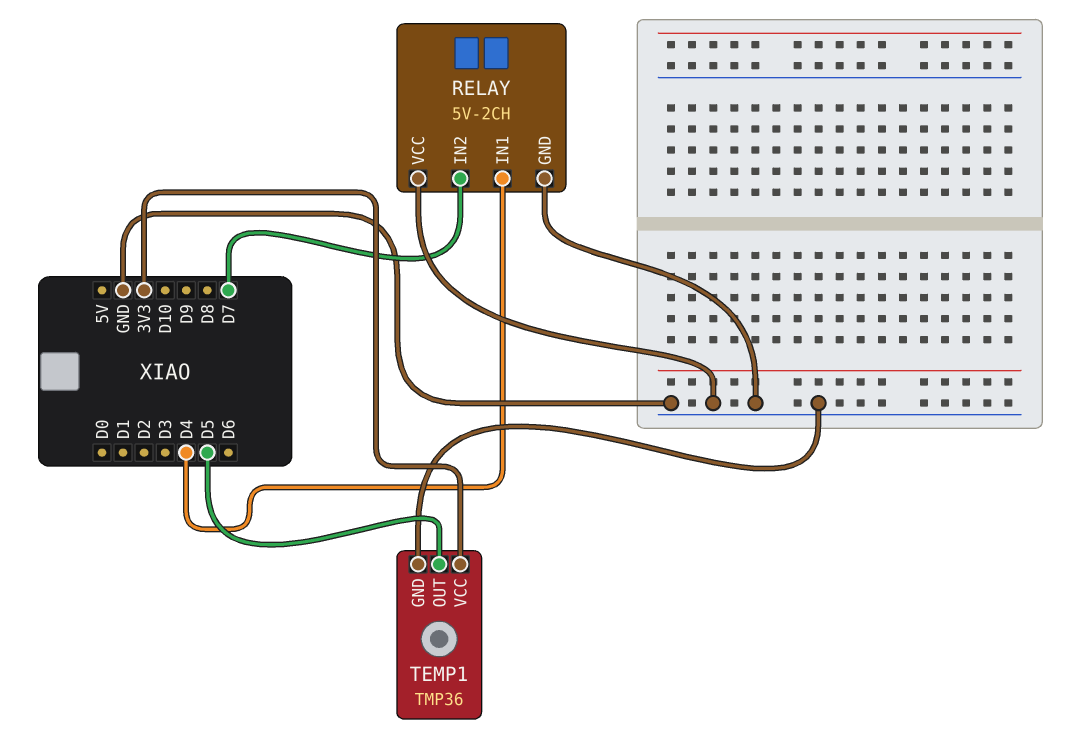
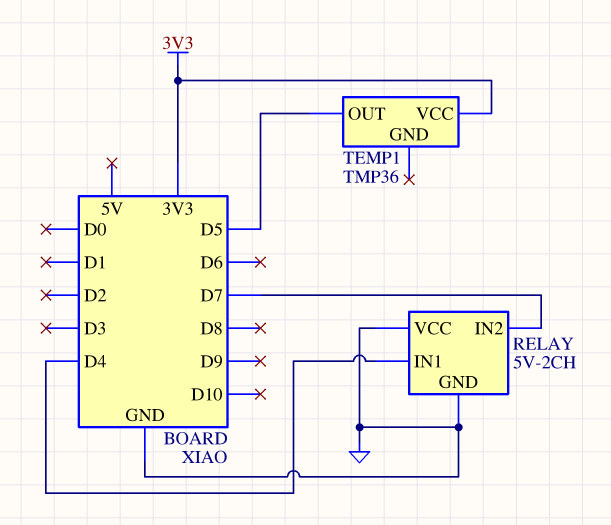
TEMP1 pin GND: GND -> none

